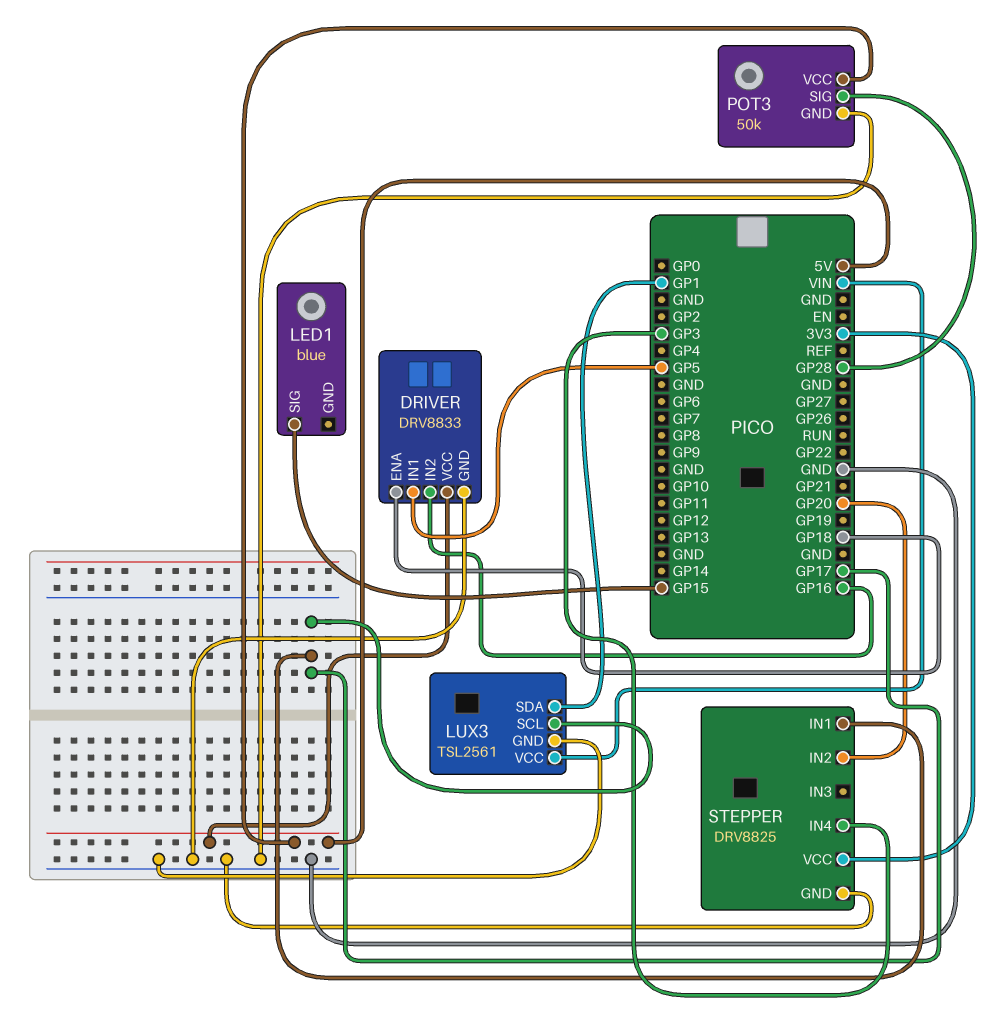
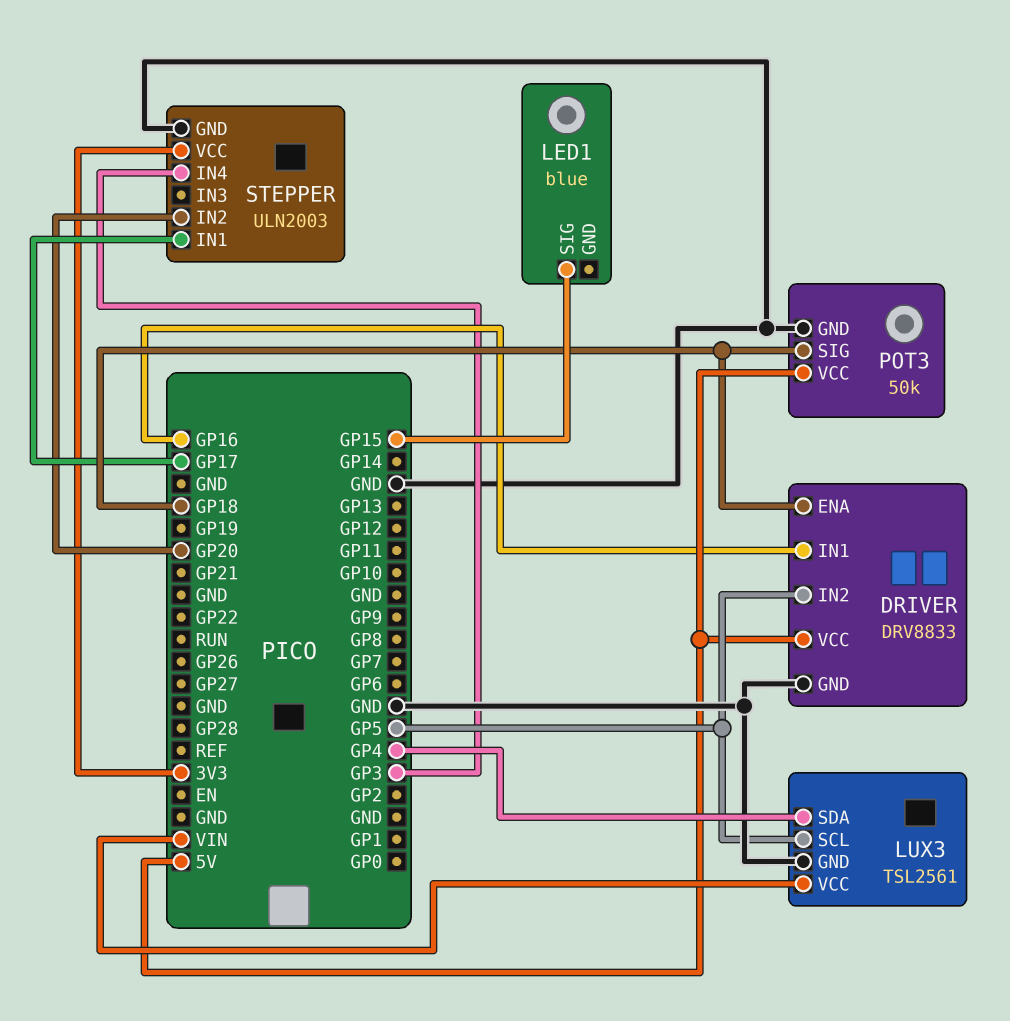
DRIVER pin IN1: GP5 -> GP16
DRIVER pin IN2: GP16 -> GP5
LUX3 pin SCL: GP17 -> GP5
LUX3 pin SDA: GP1 -> GP4
POT3 pin SIG: GP28 -> GP18
STEPPER: DRV8825 -> ULN2003

